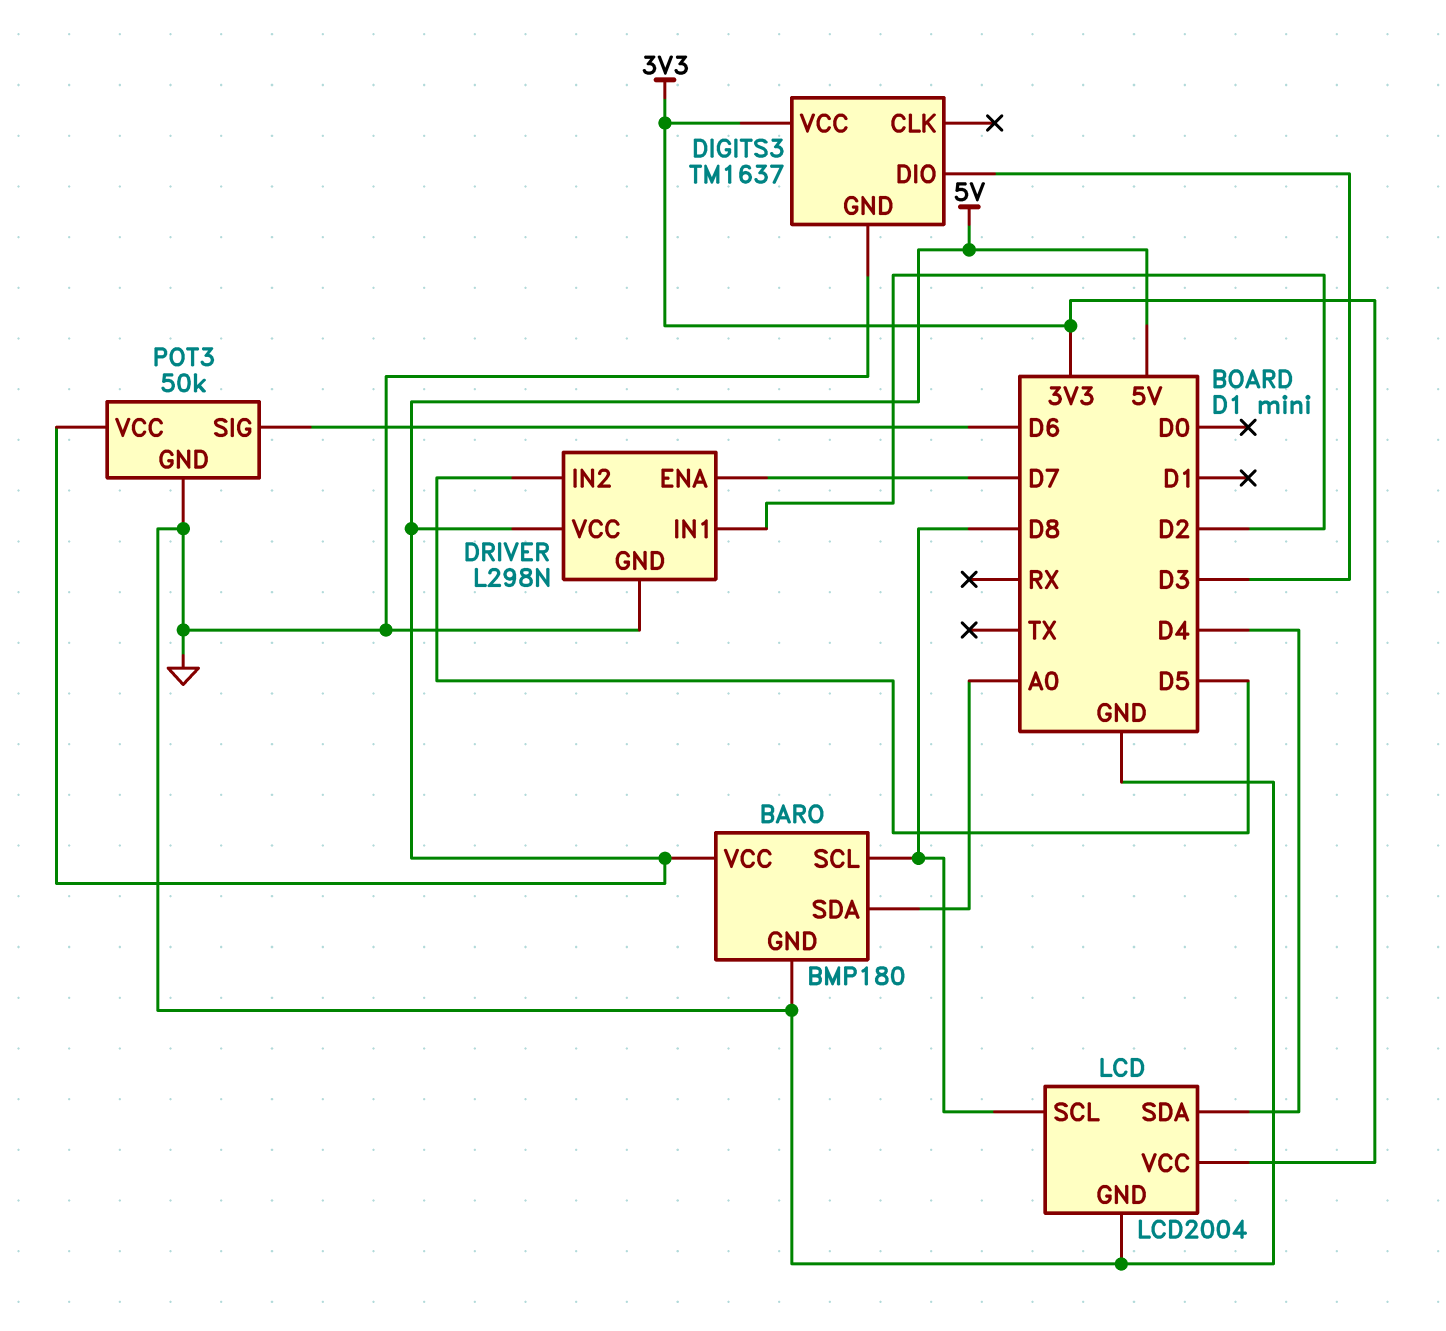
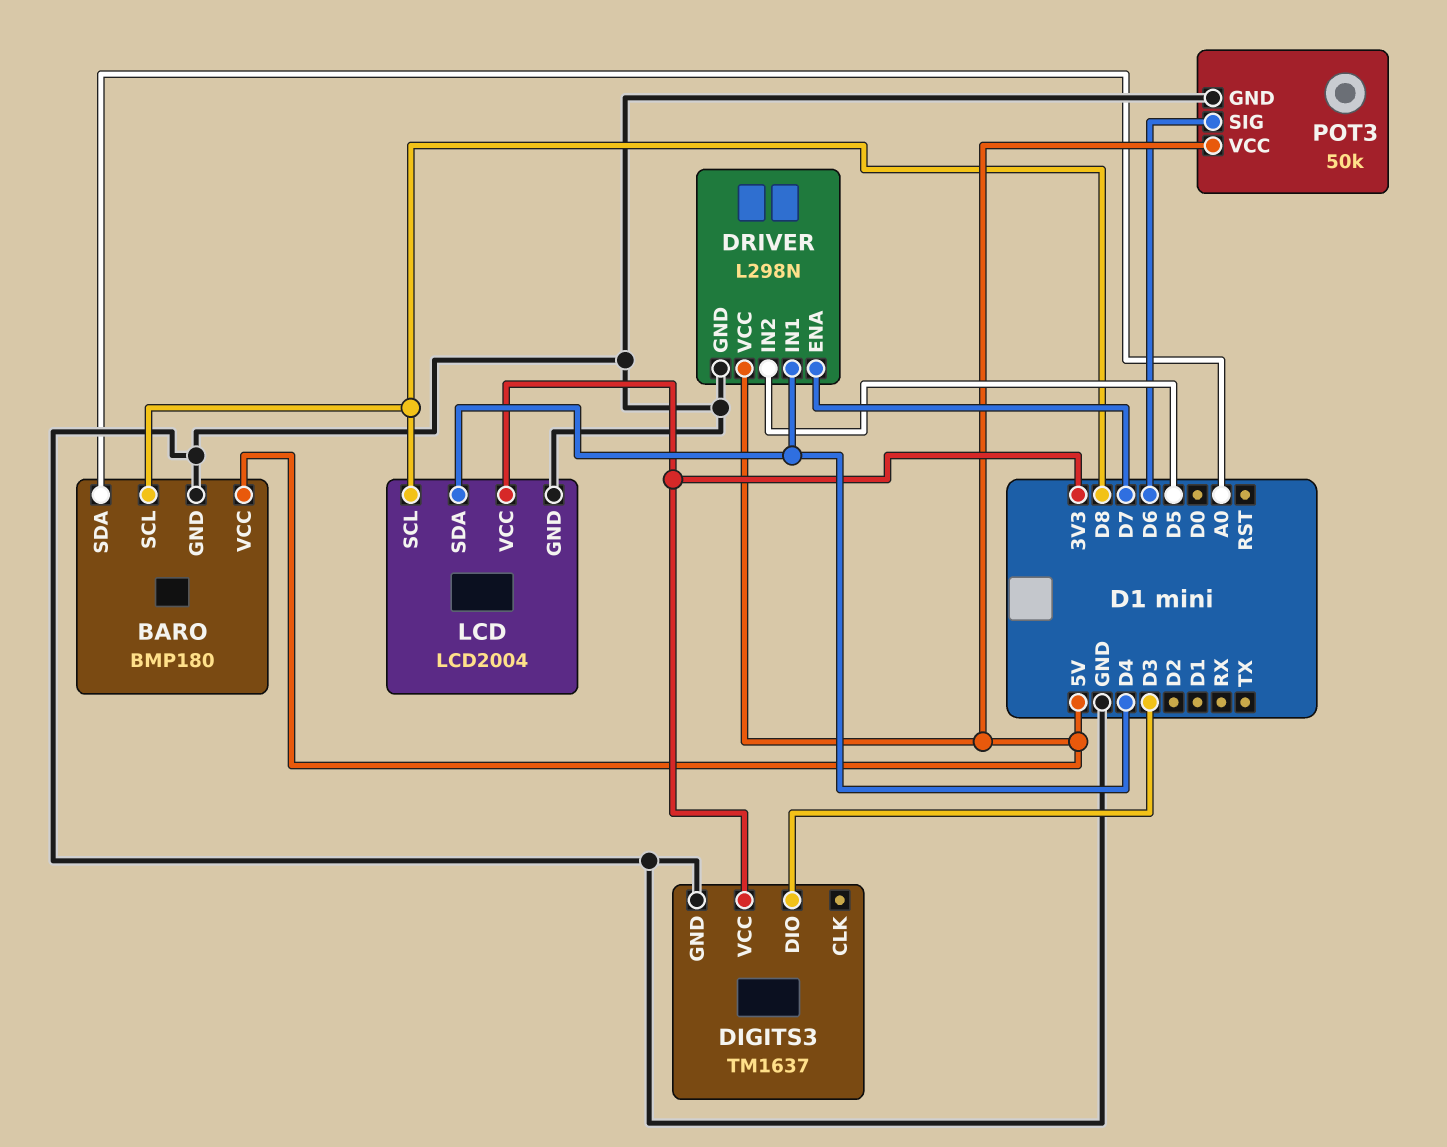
DRIVER pin IN1: D2 -> D4

